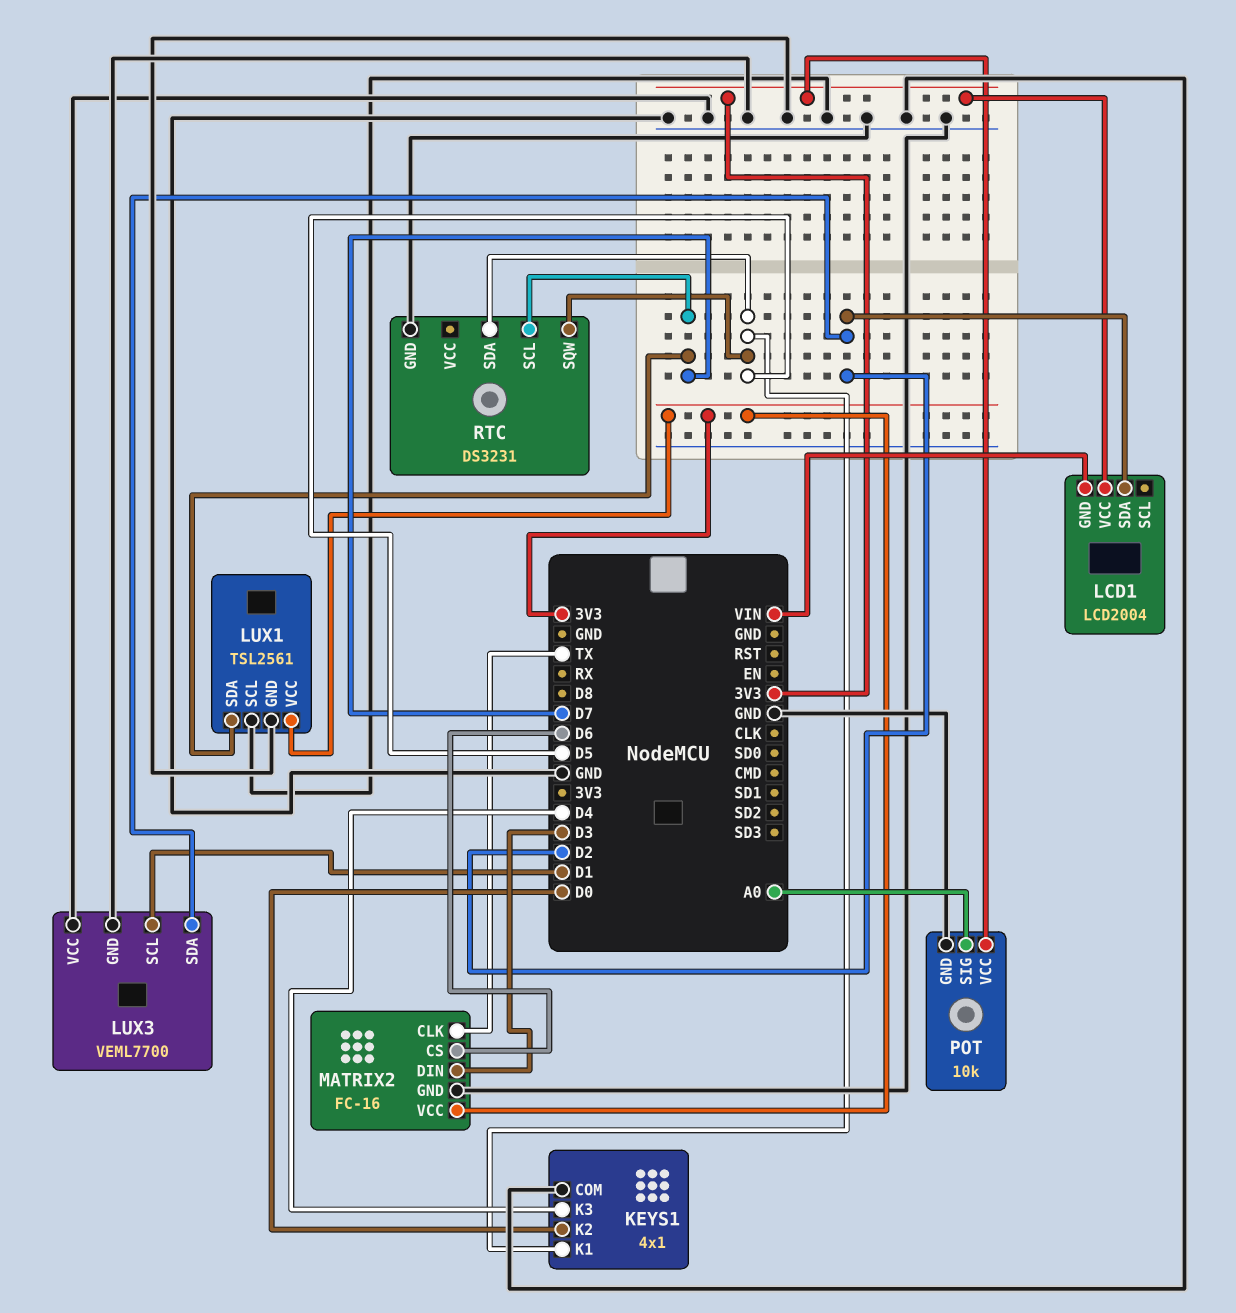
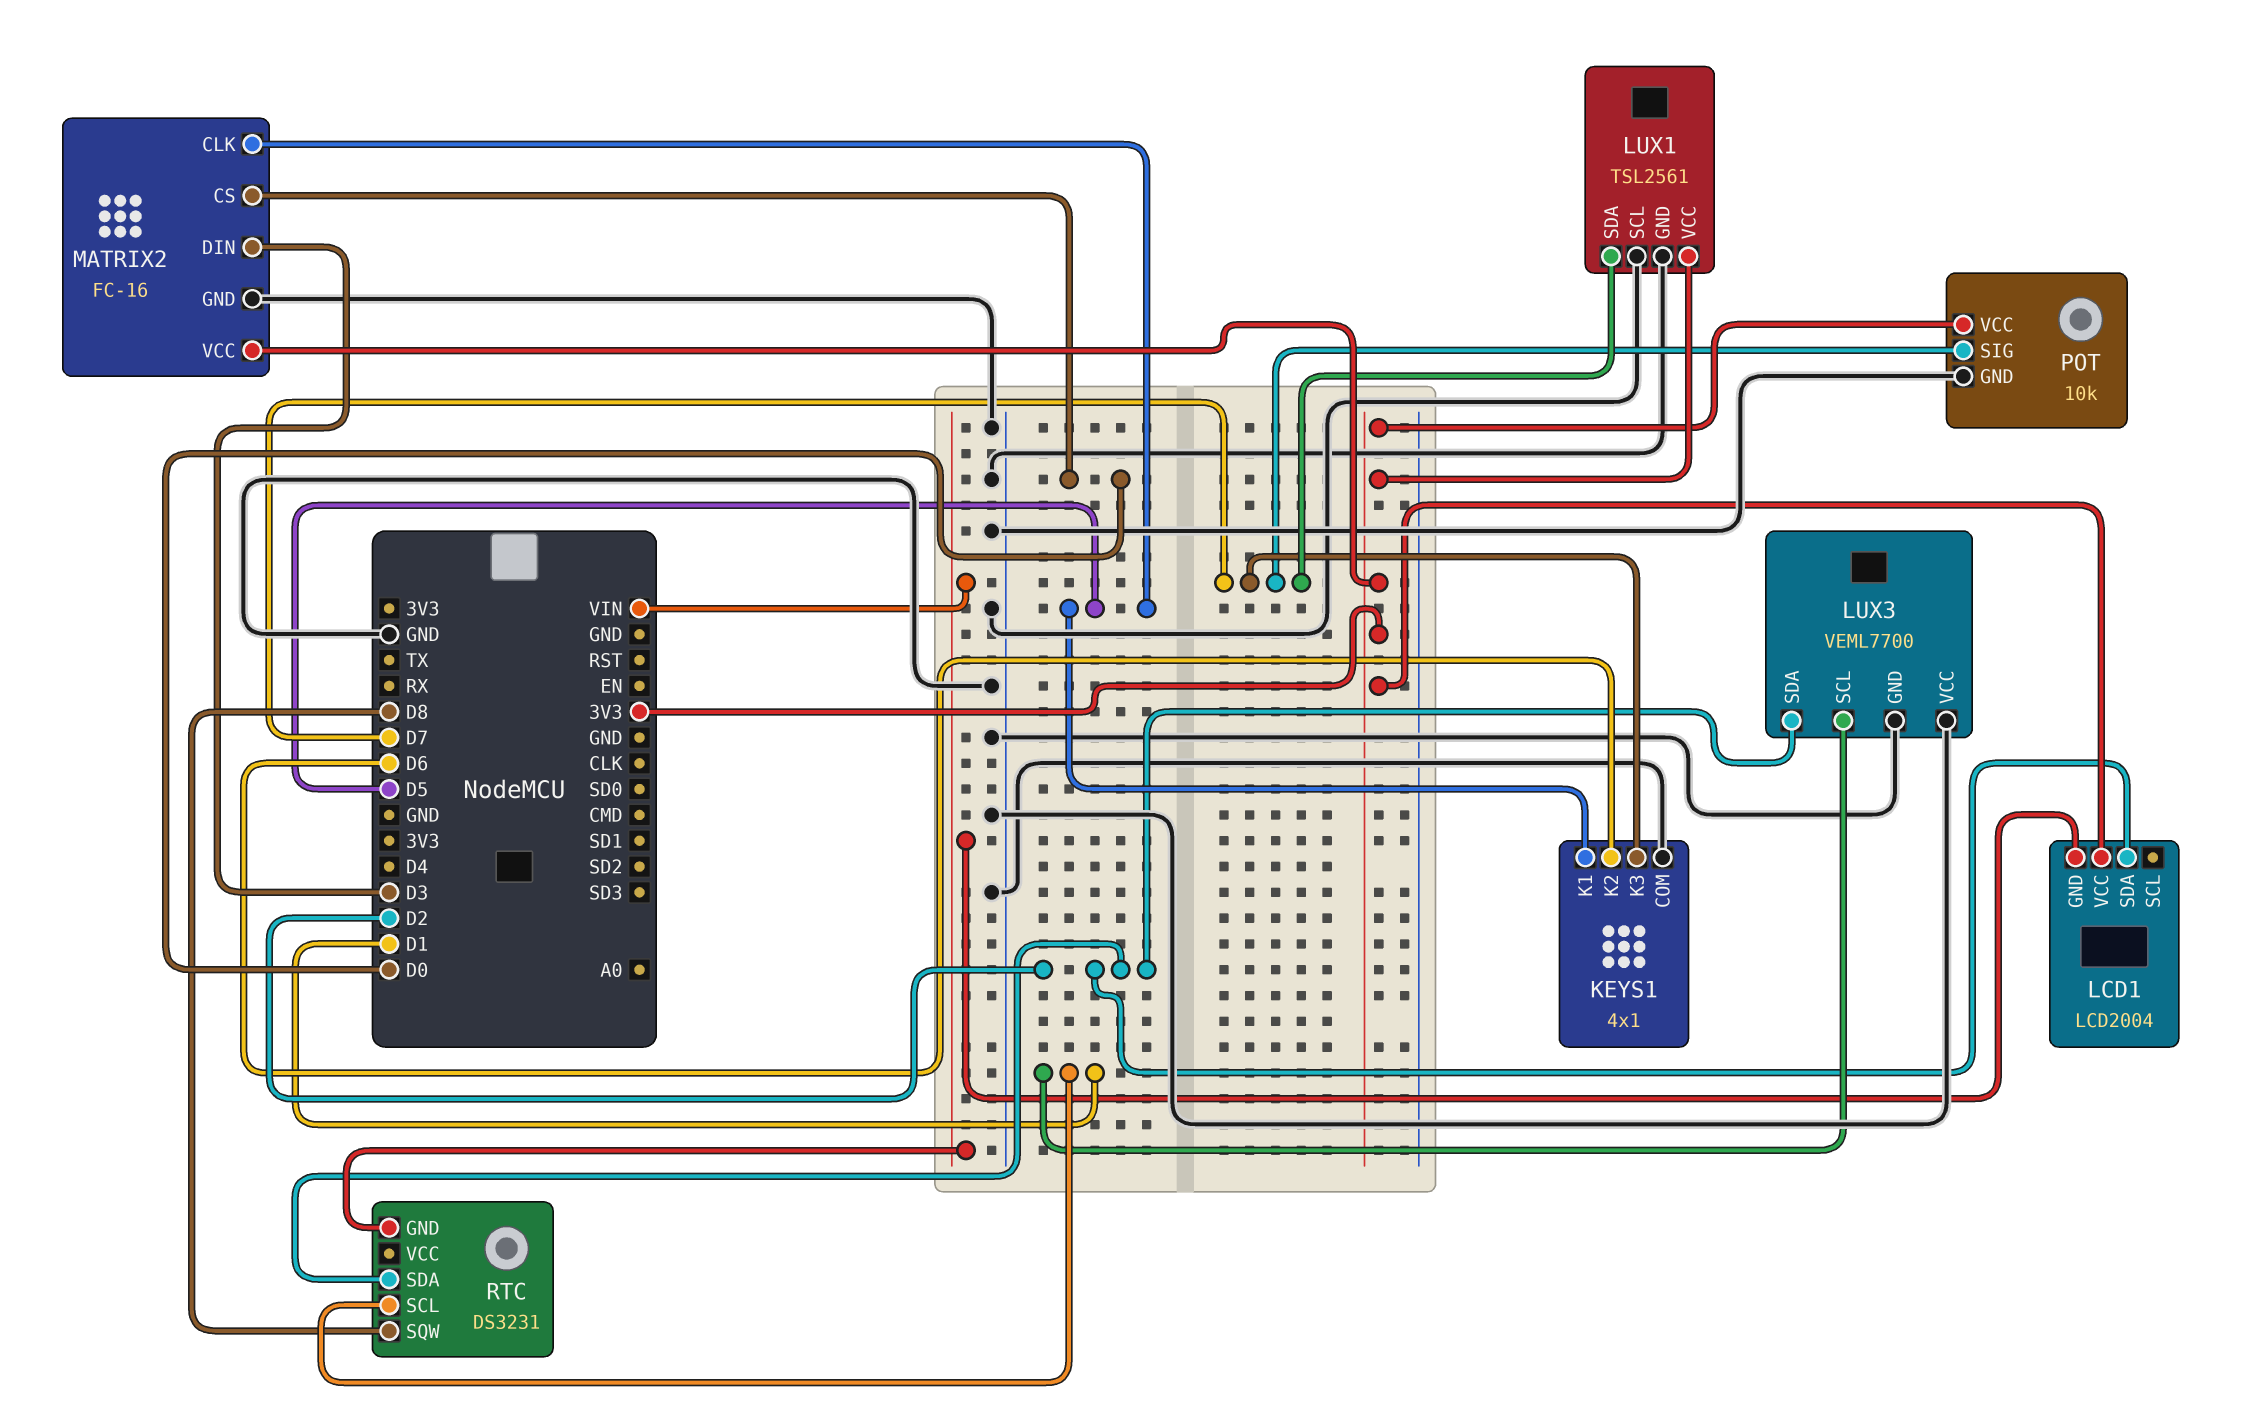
KEYS1 pin K2: D0 -> D6
KEYS1 pin K3: D4 -> D7
MATRIX2 pin CLK: TX -> D5
MATRIX2 pin CS: D6 -> D0
POT pin SIG: A0 -> D7
RTC pin GND: GND -> VIN
RTC pin SCL: D7 -> D1
RTC pin SDA: D5 -> D2
RTC pin SQW: D5 -> D8

